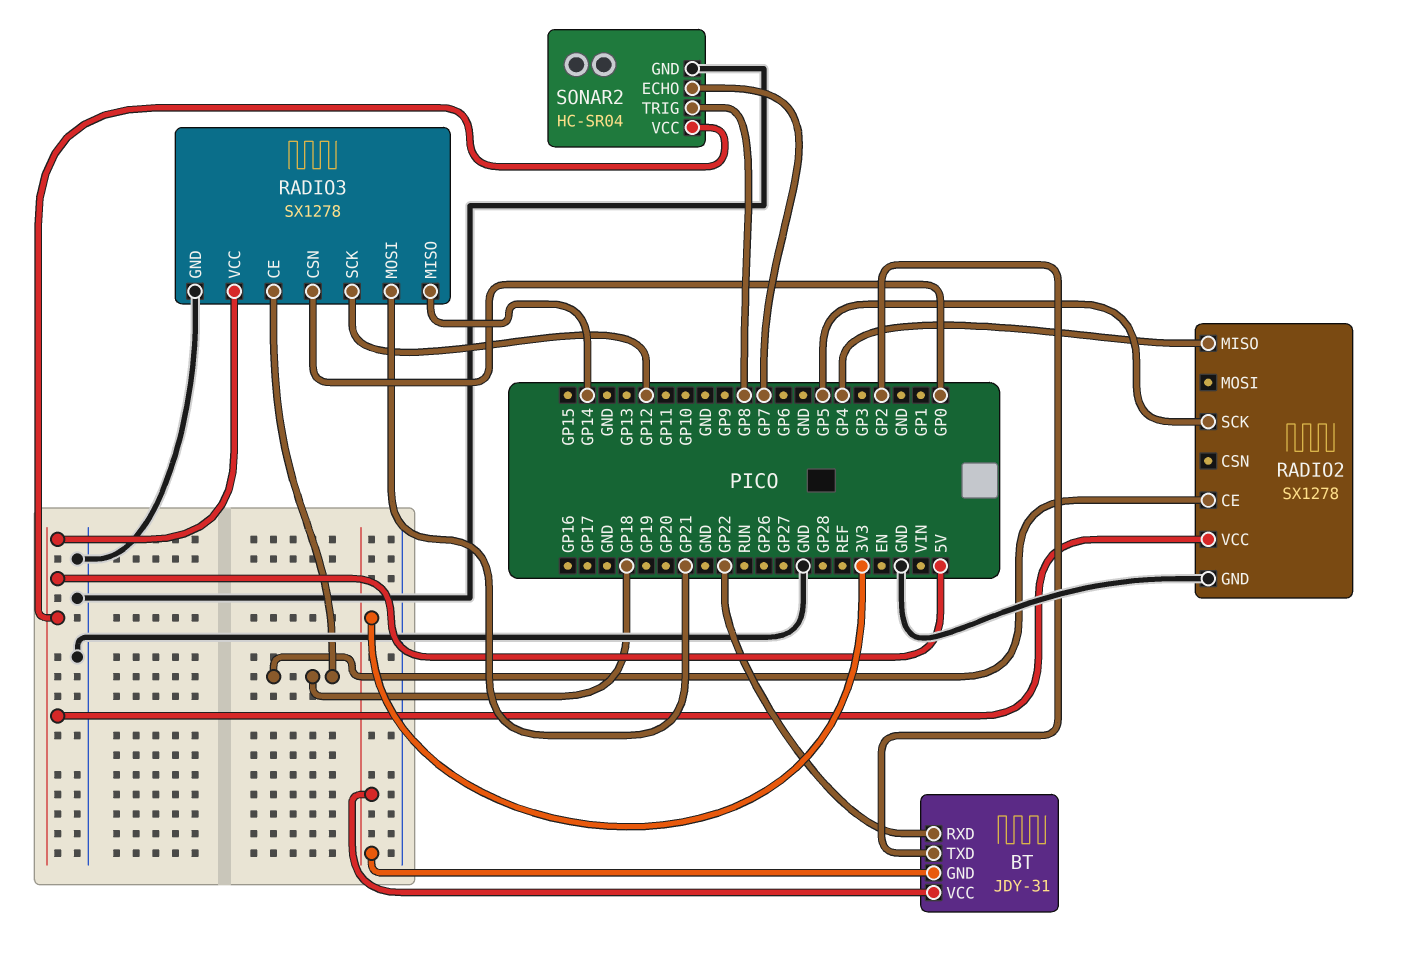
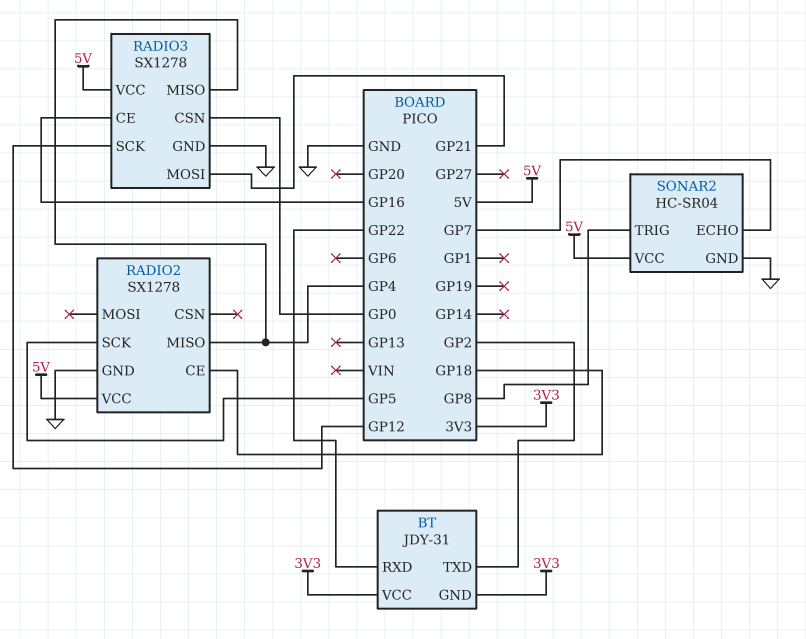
RADIO3 pin CE: GP18 -> GP16
RADIO3 pin MISO: GP14 -> GP4

